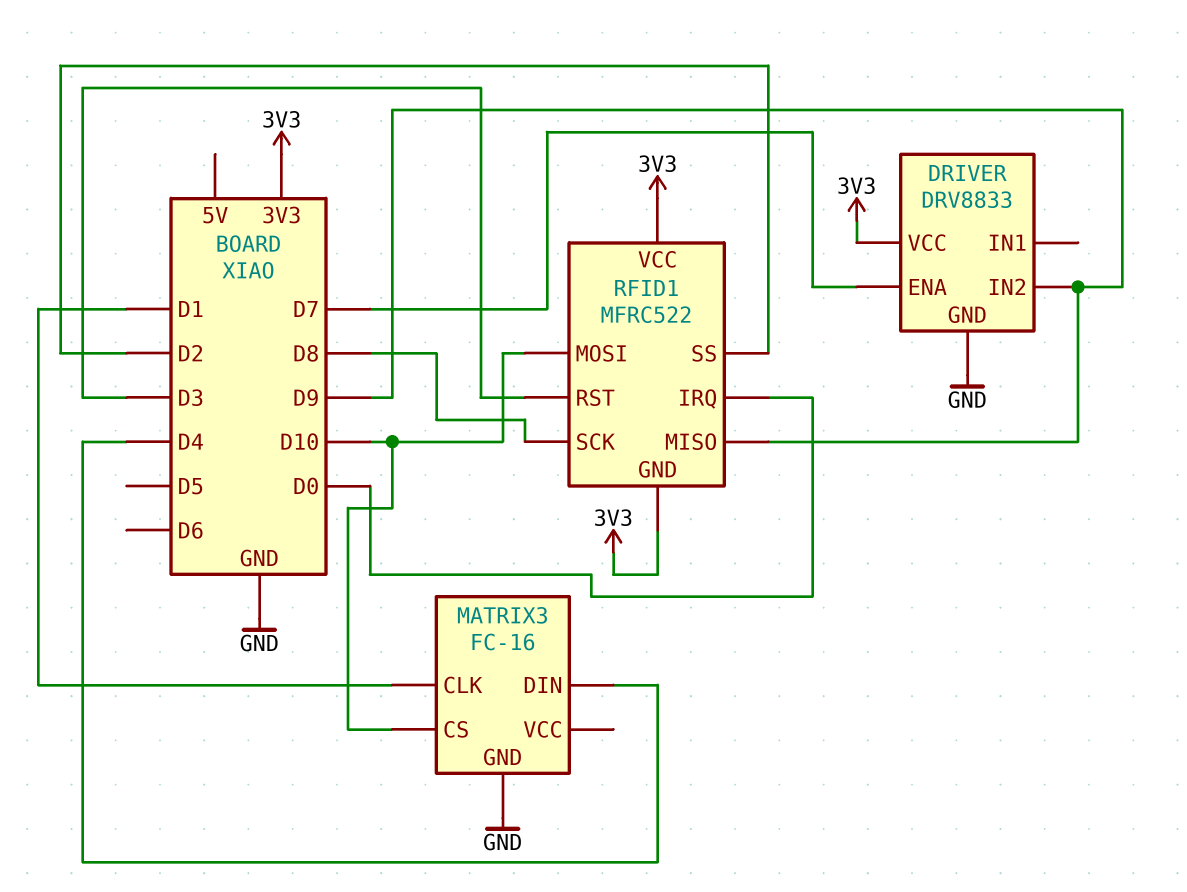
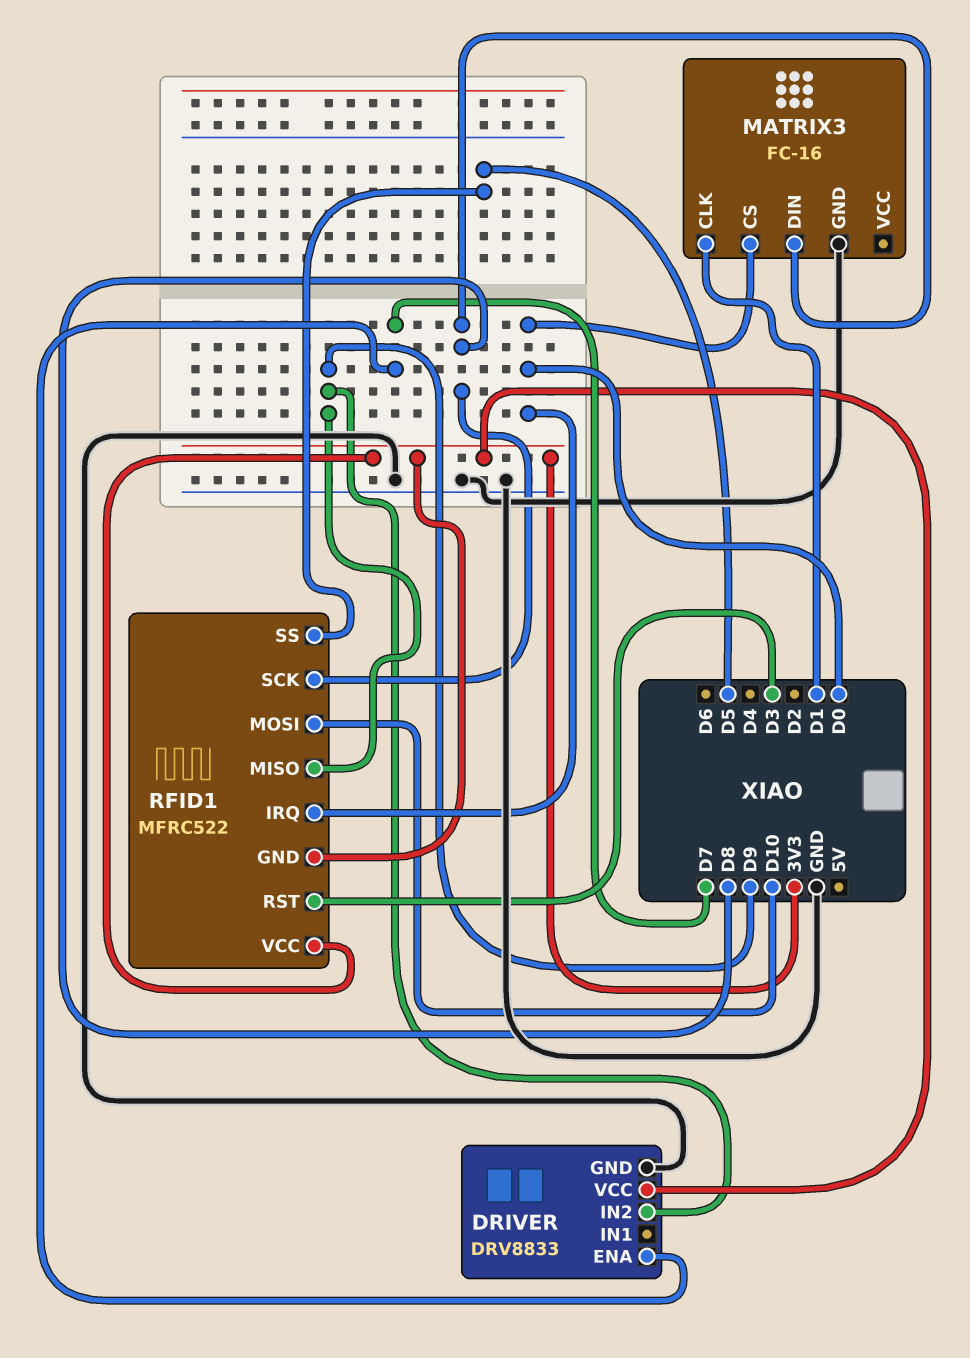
MATRIX3 pin CS: D10 -> D0
MATRIX3 pin DIN: D4 -> D8
RFID1 pin SS: D2 -> D5

